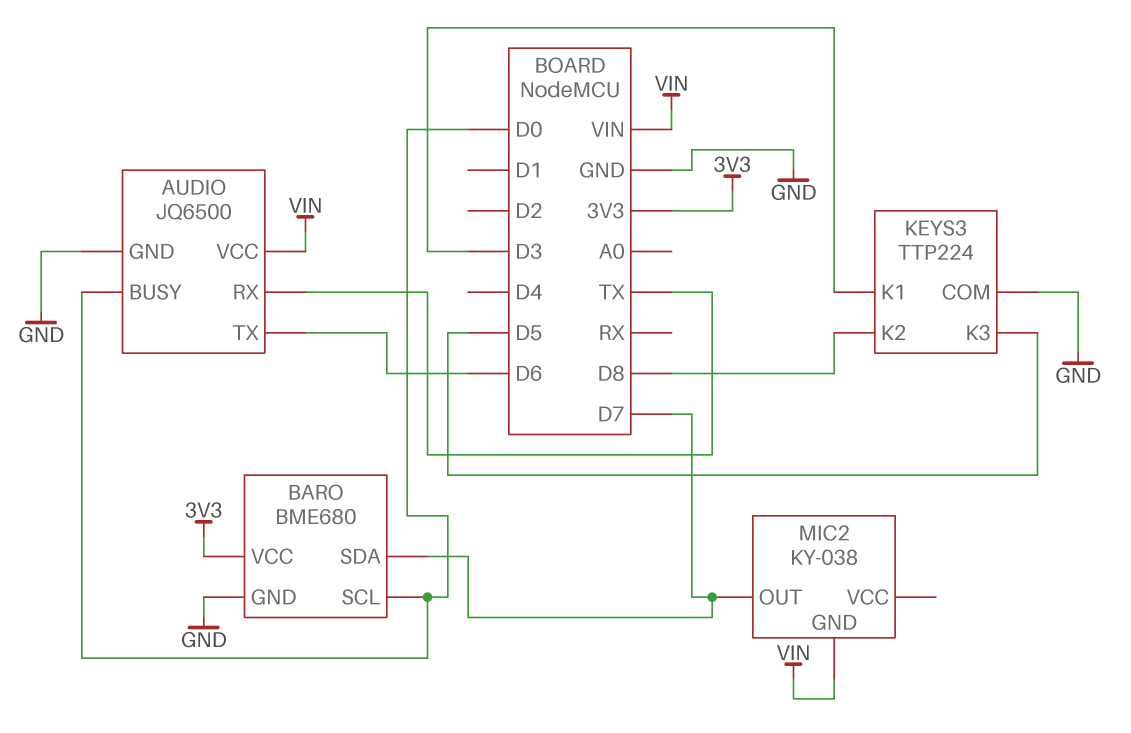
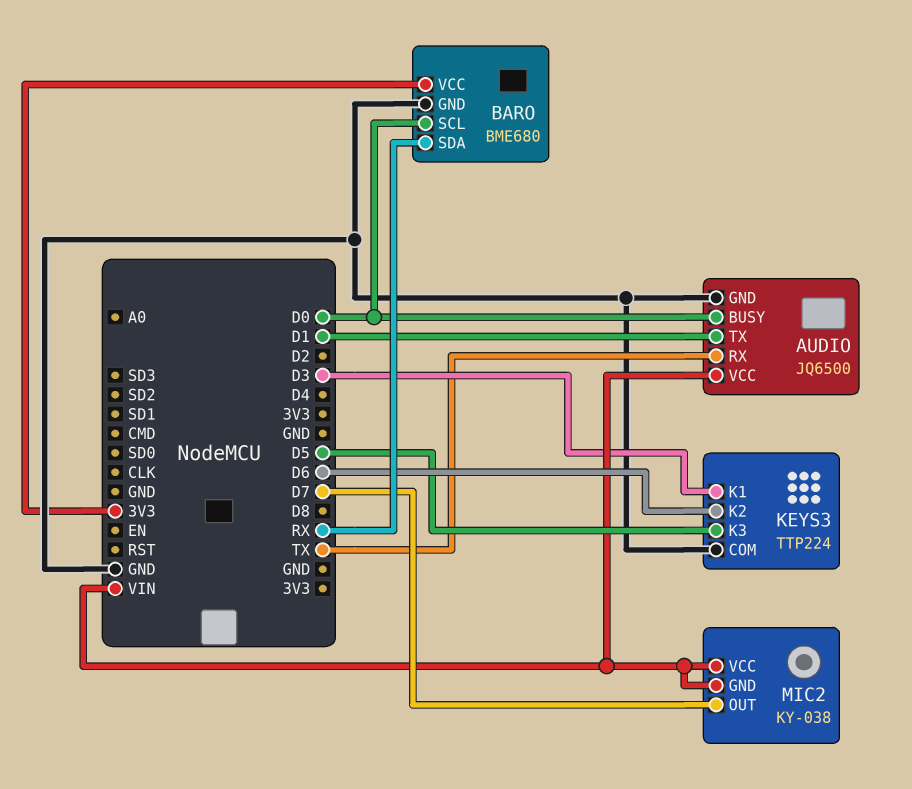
AUDIO pin TX: D6 -> D1
BARO pin SDA: D7 -> RX
KEYS3 pin K2: D8 -> D6
MIC2 pin VCC: none -> VIN

